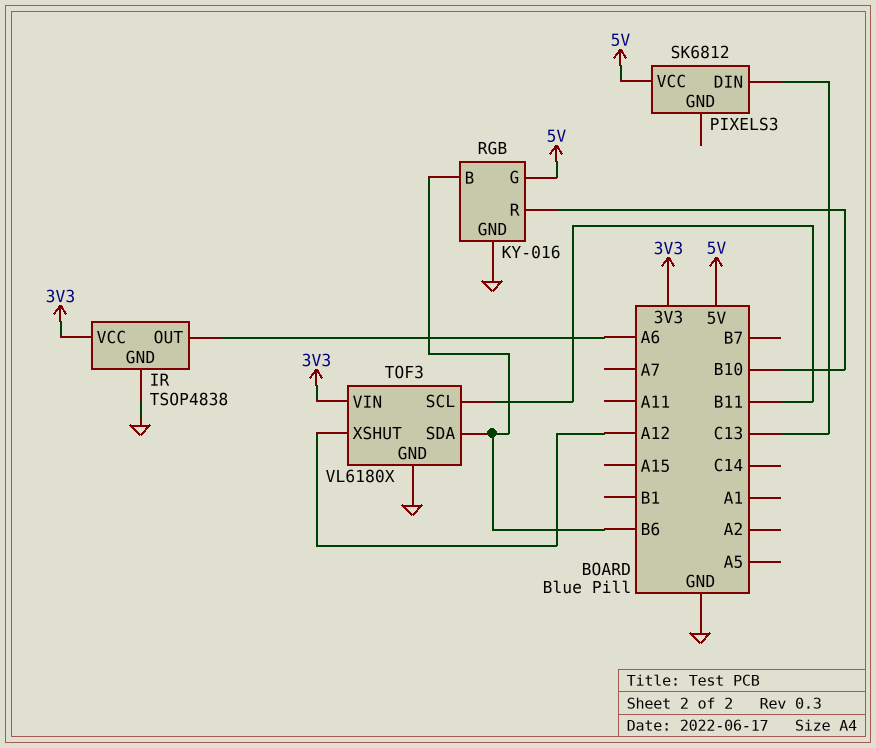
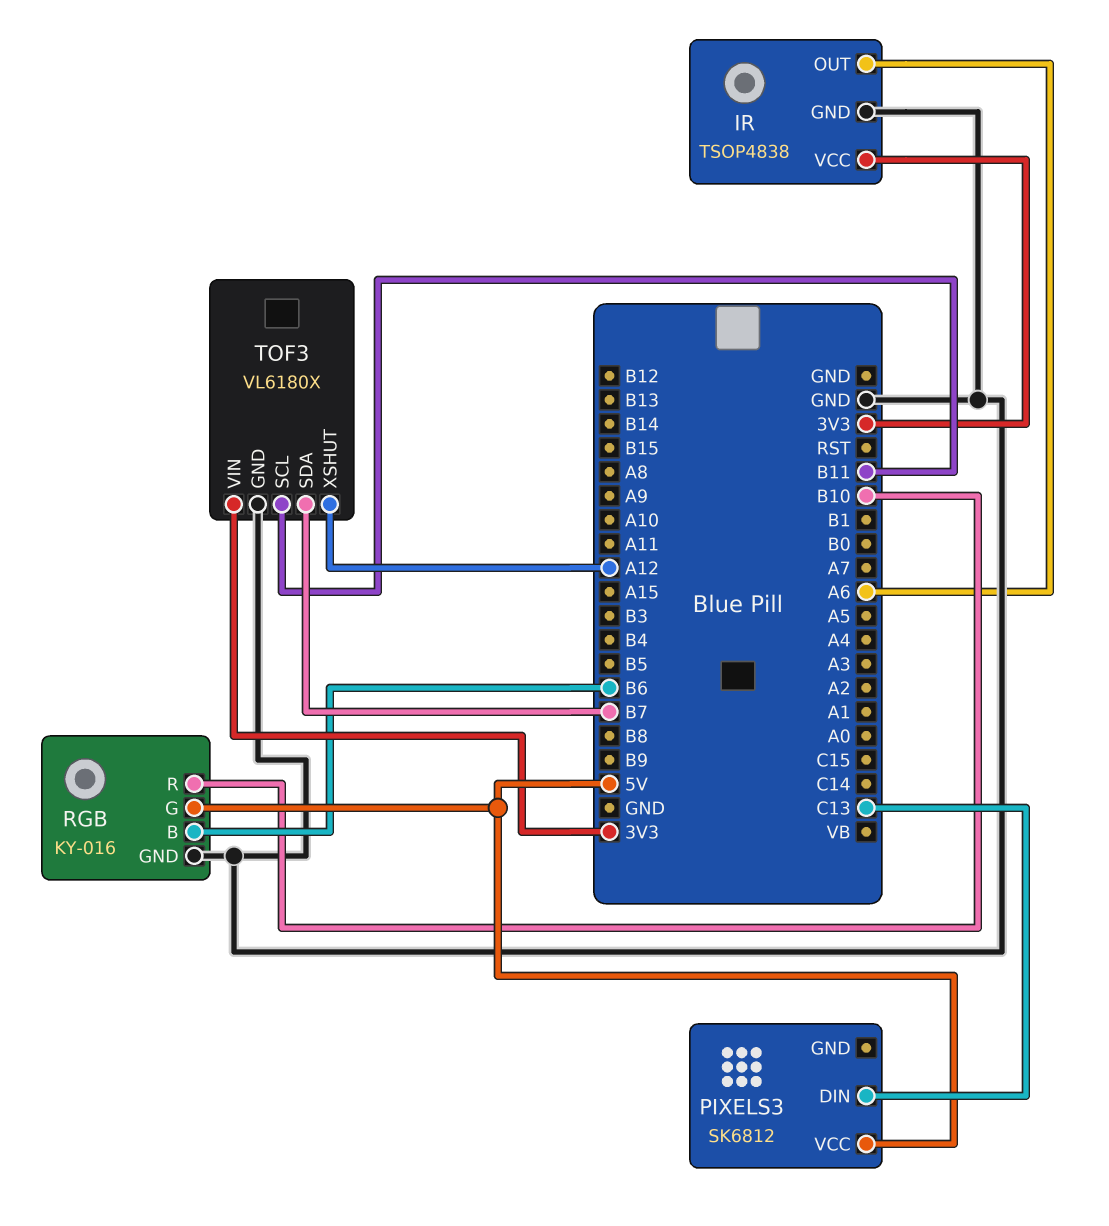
TOF3 pin SDA: B6 -> B7

